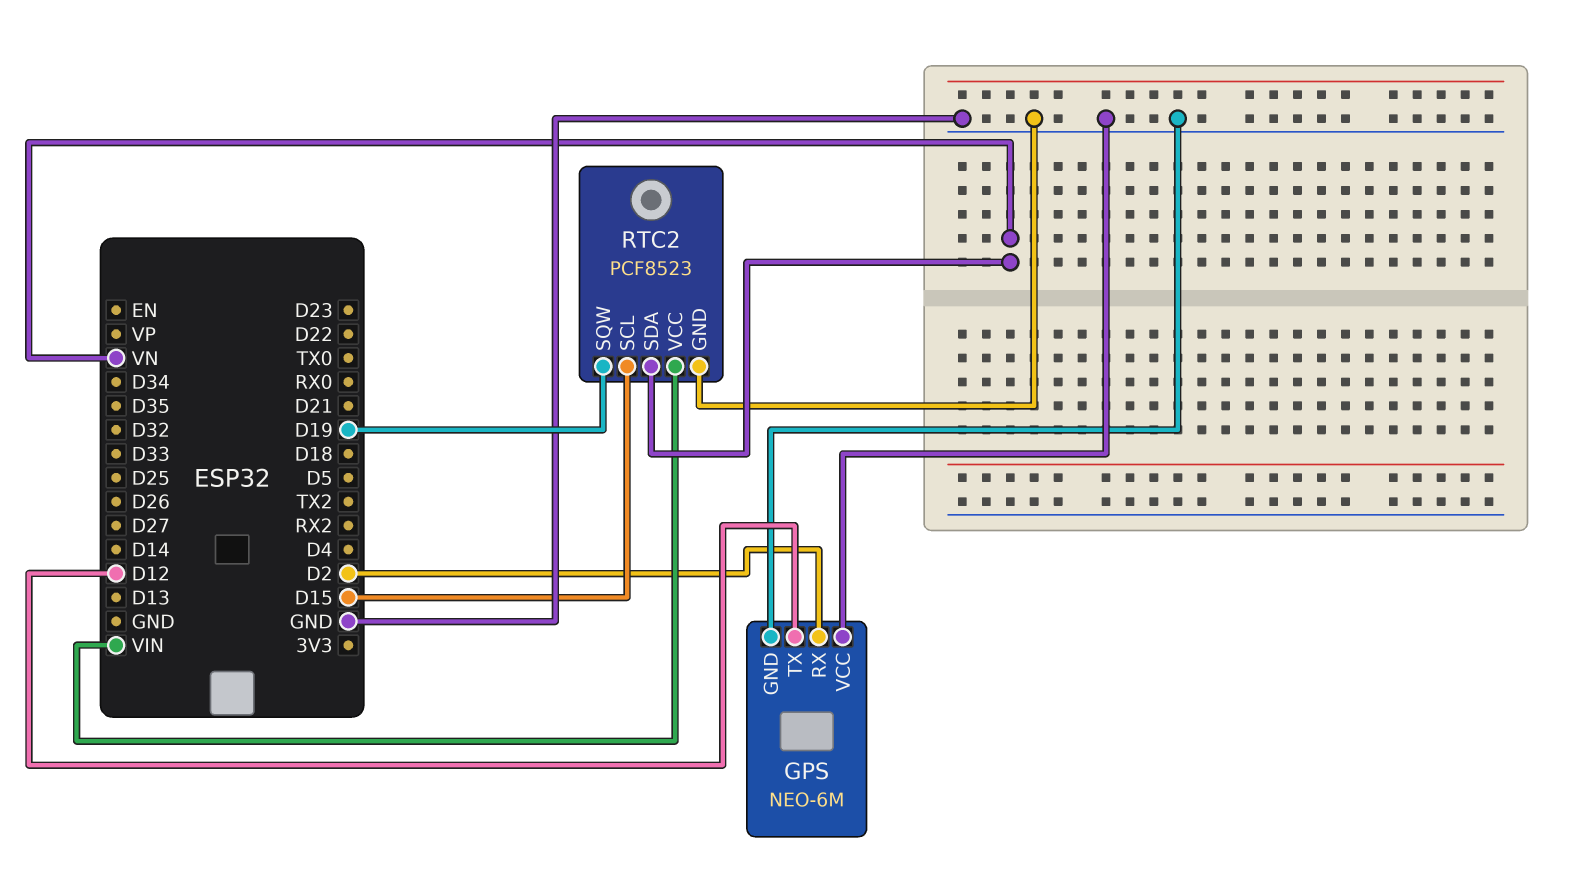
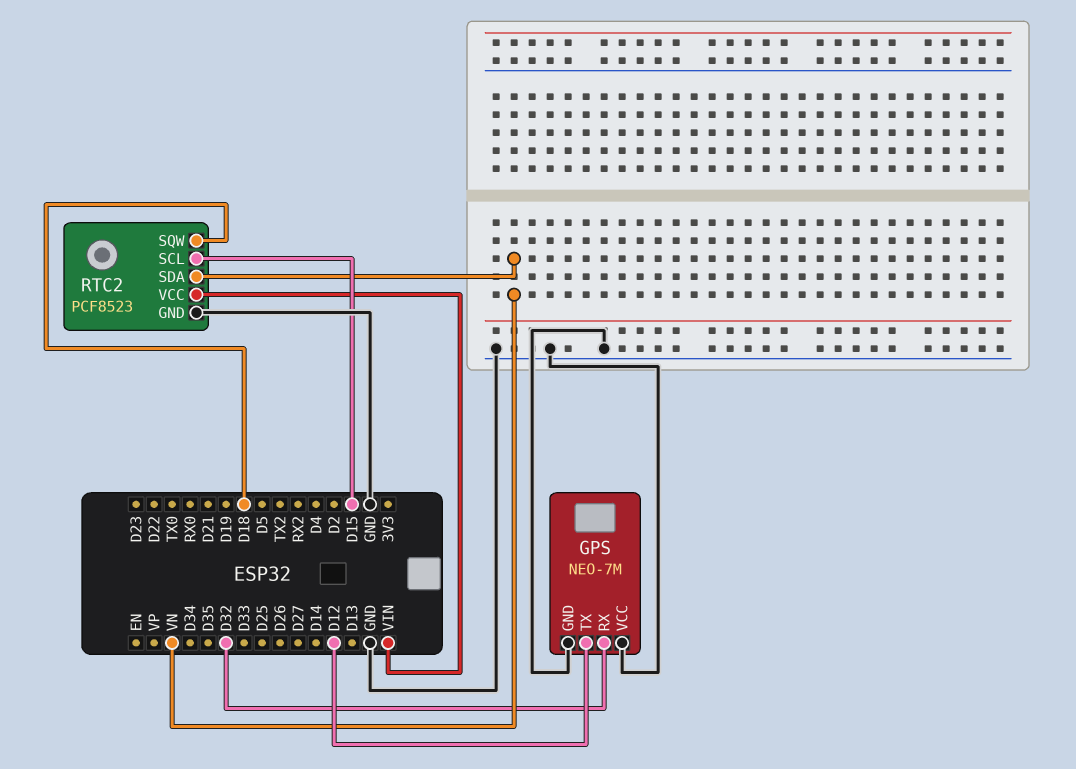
GPS: NEO-6M -> NEO-7M
GPS pin RX: D2 -> D32
RTC2 pin SQW: D19 -> D18

